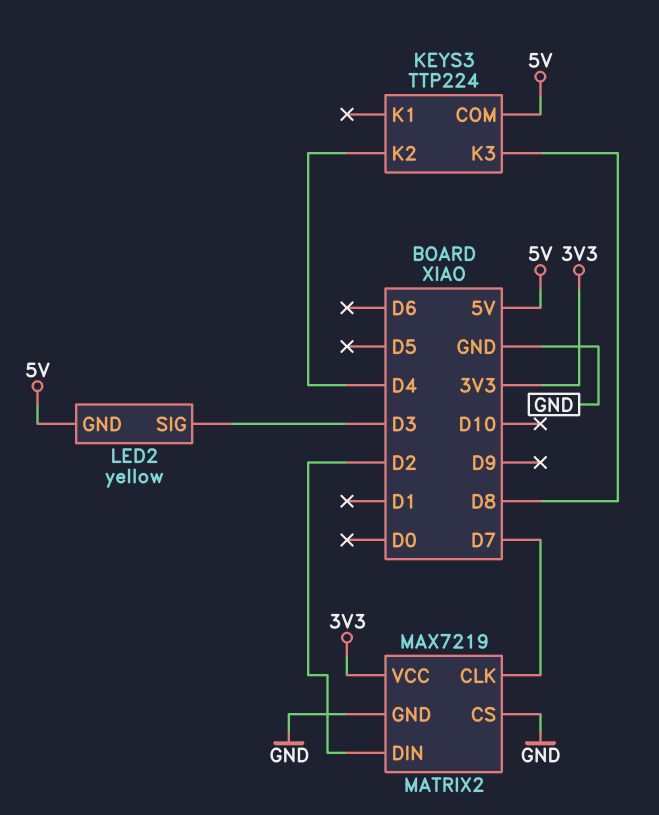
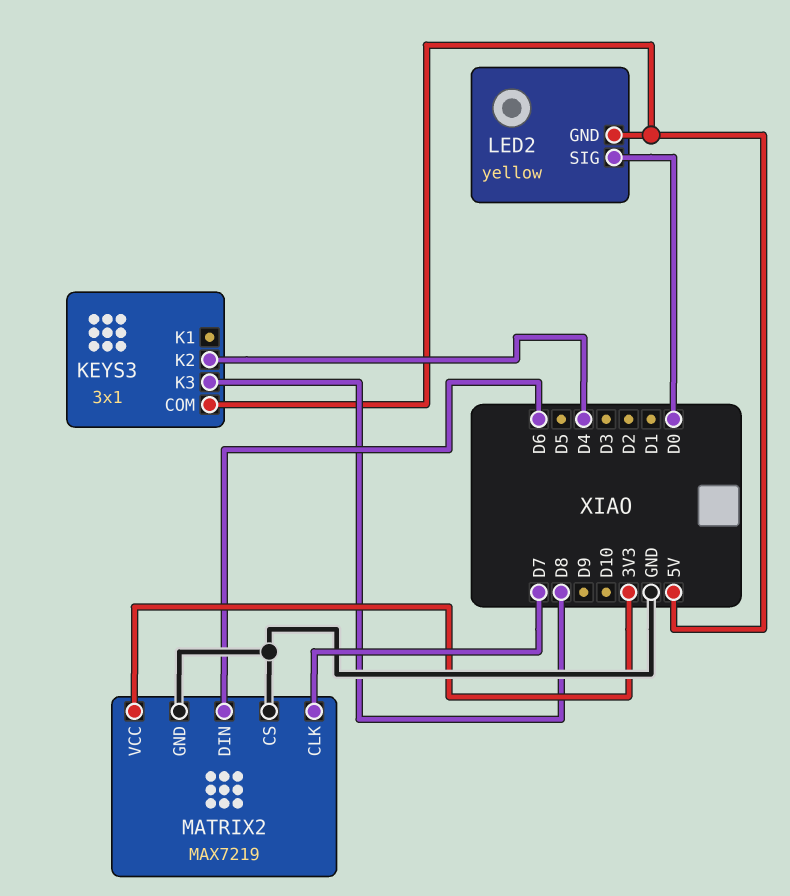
KEYS3: TTP224 -> 3x1
LED2 pin SIG: D3 -> D0
MATRIX2 pin DIN: D2 -> D6

